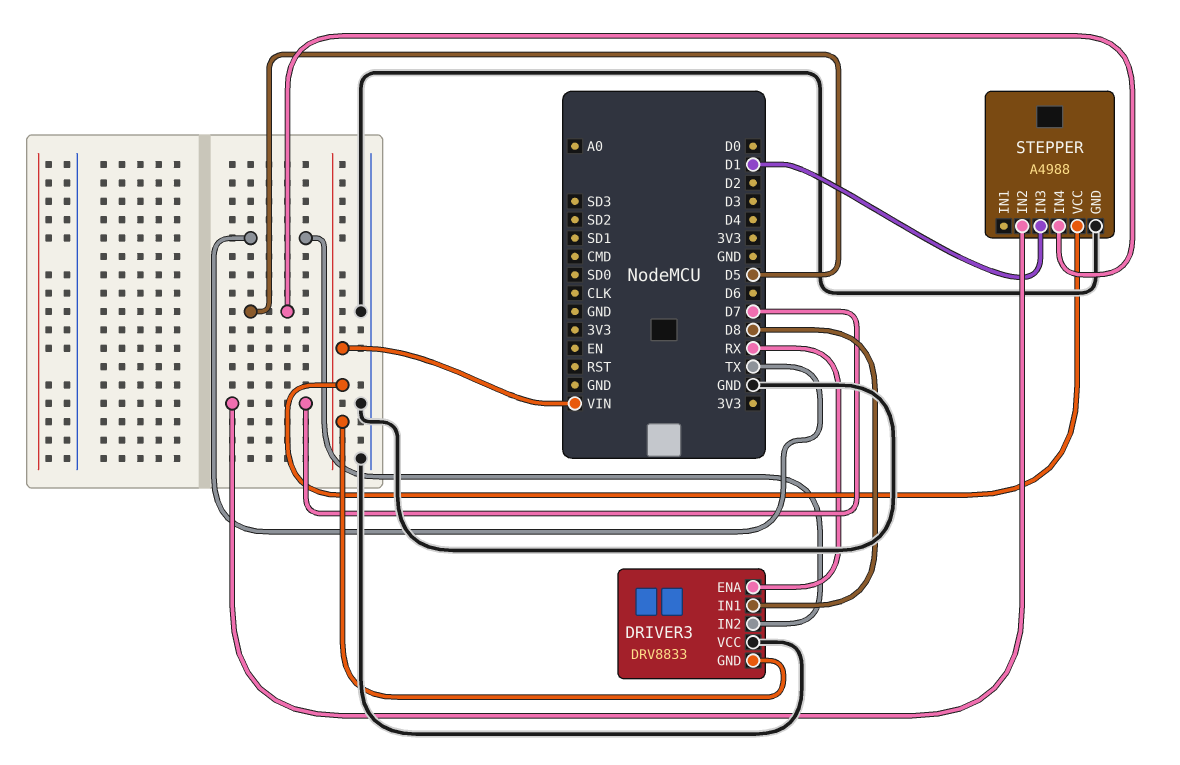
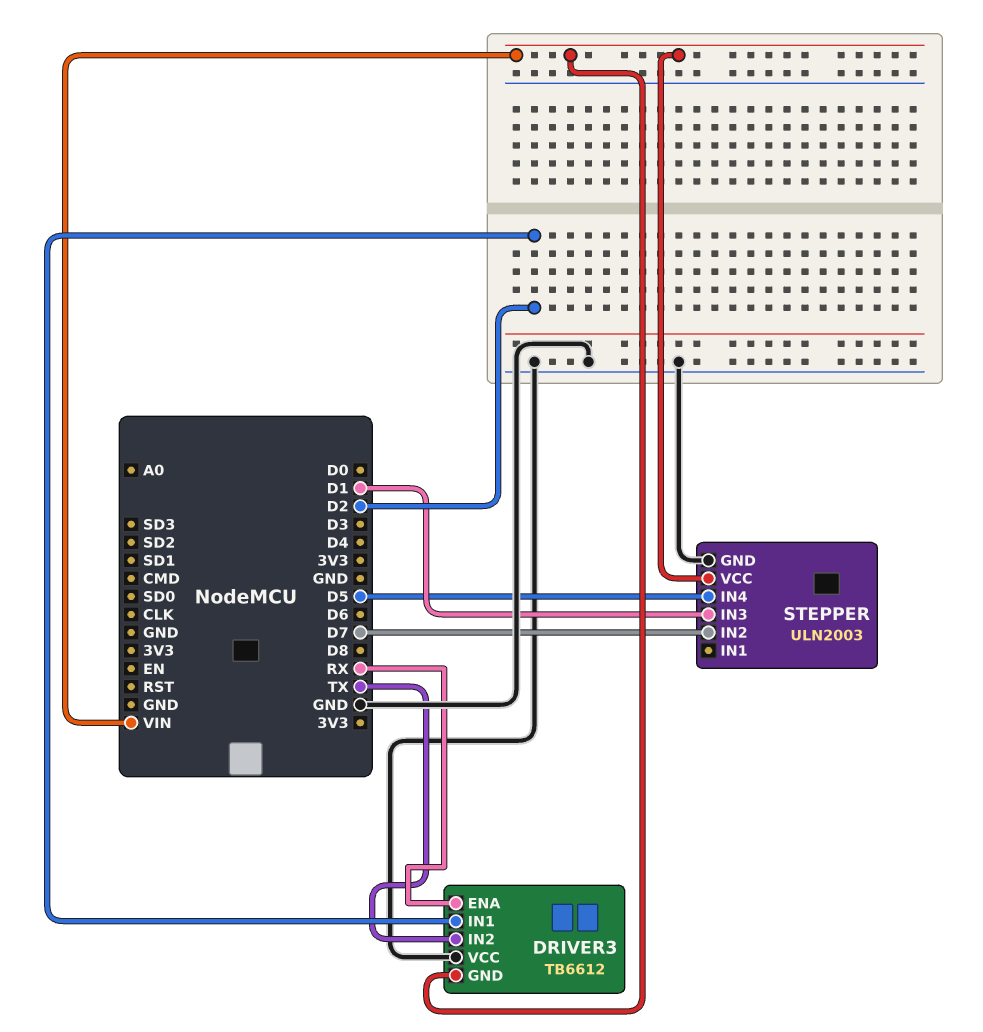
DRIVER3: DRV8833 -> TB6612
DRIVER3 pin IN1: D8 -> D2
STEPPER: A4988 -> ULN2003

